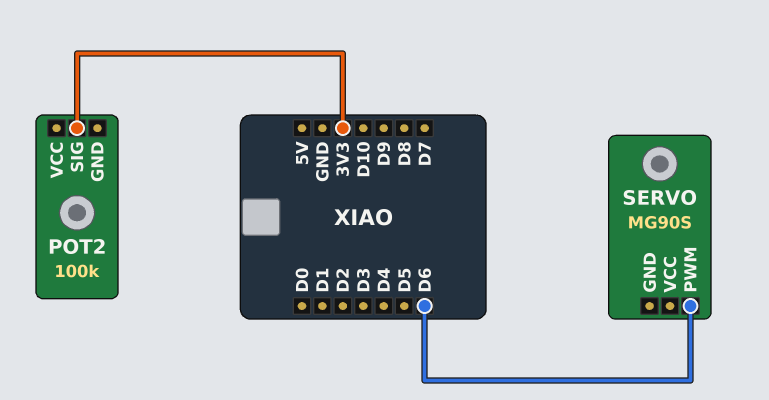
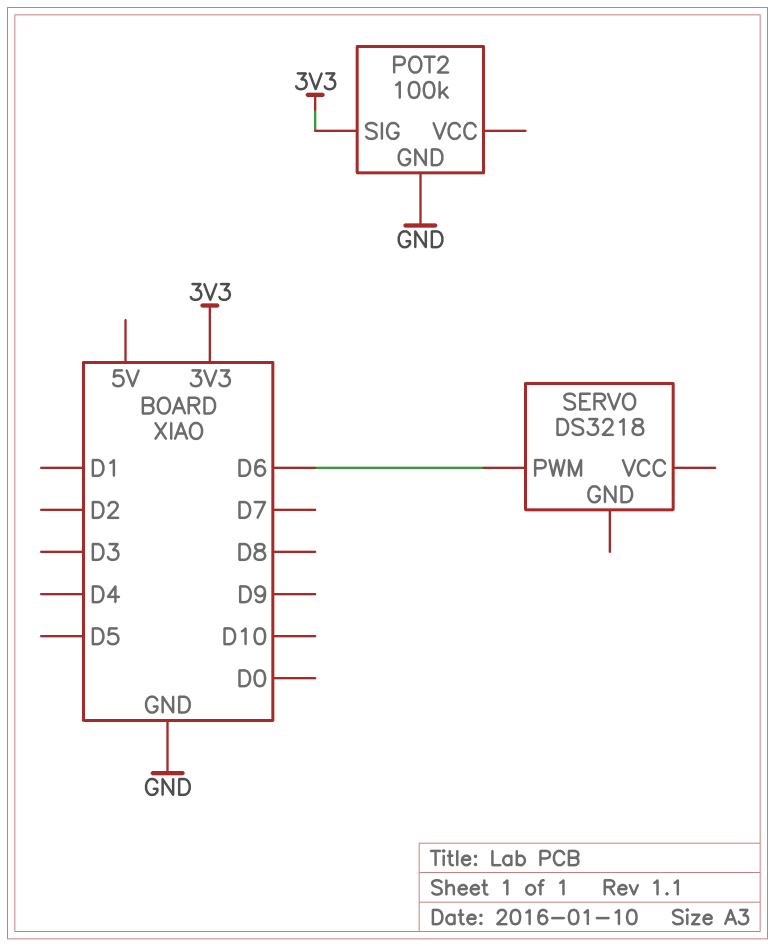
POT2 pin GND: none -> GND
SERVO: MG90S -> DS3218

